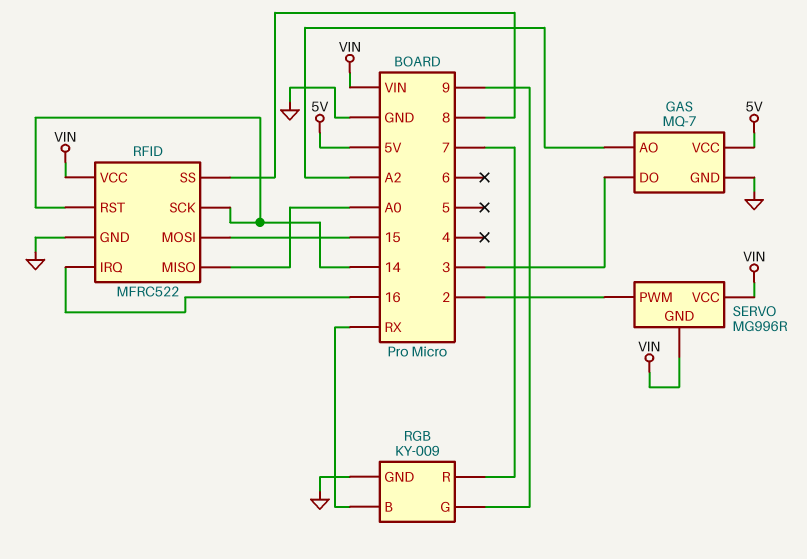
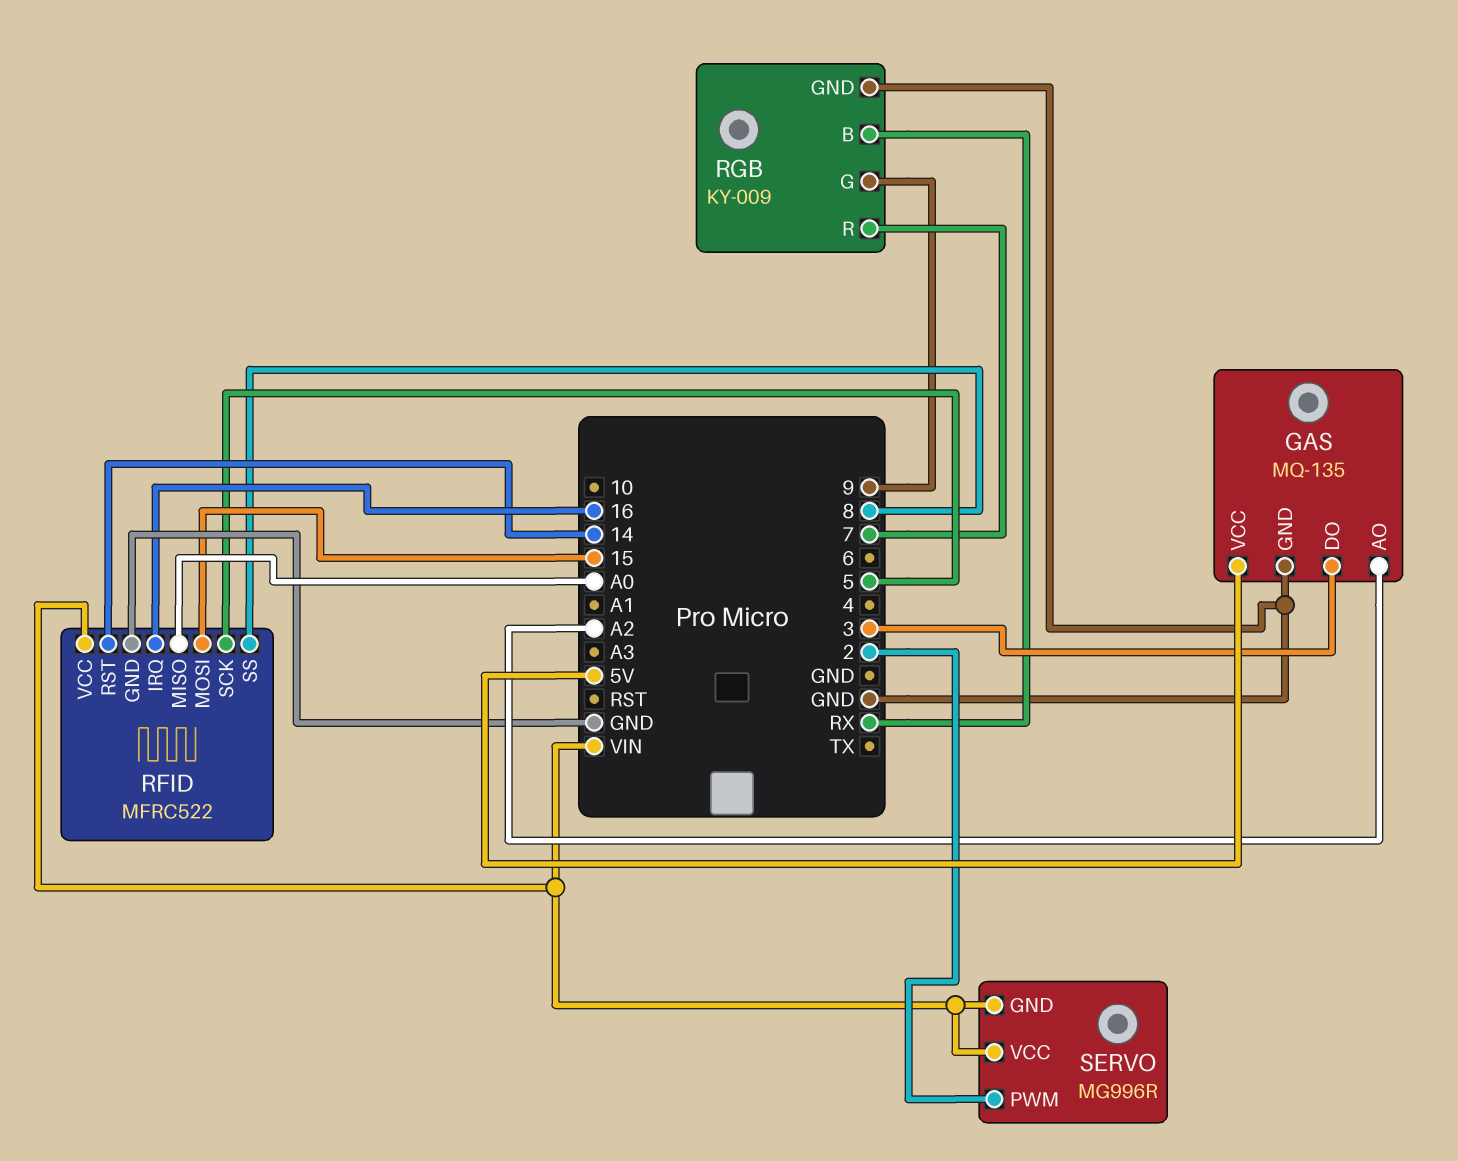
GAS: MQ-7 -> MQ-135
RFID pin SCK: 14 -> 5

